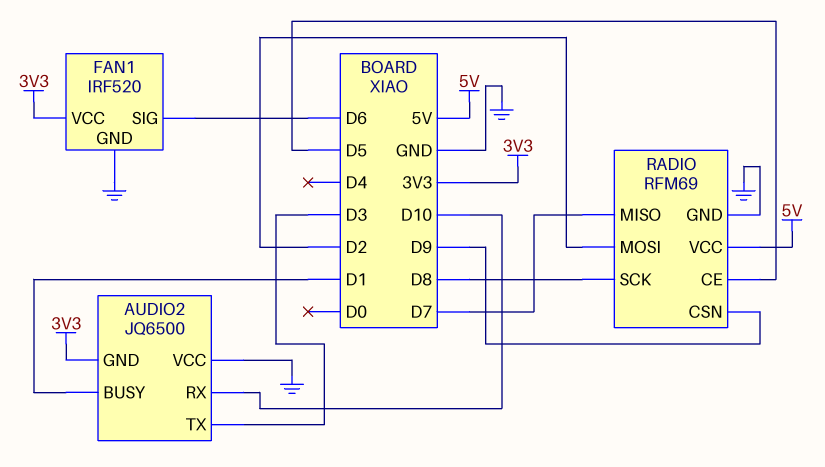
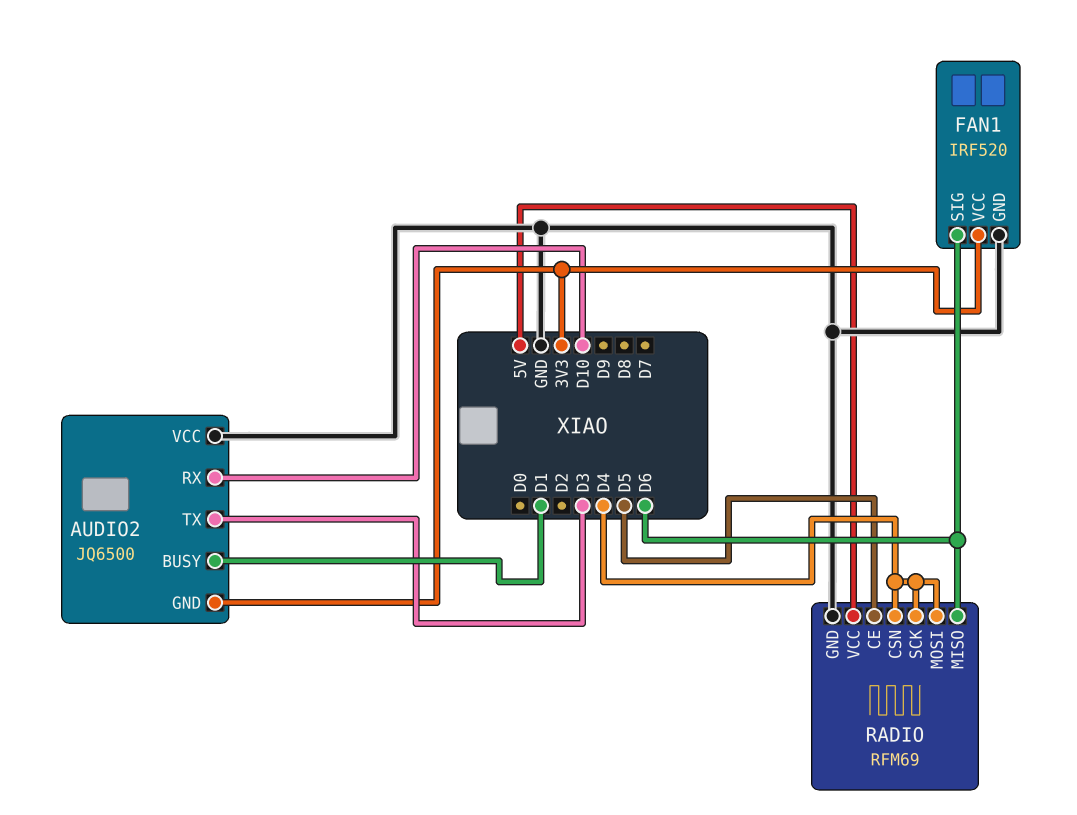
RADIO pin CSN: D9 -> D4
RADIO pin MISO: D7 -> D6
RADIO pin MOSI: D2 -> D4
RADIO pin SCK: D8 -> D4

